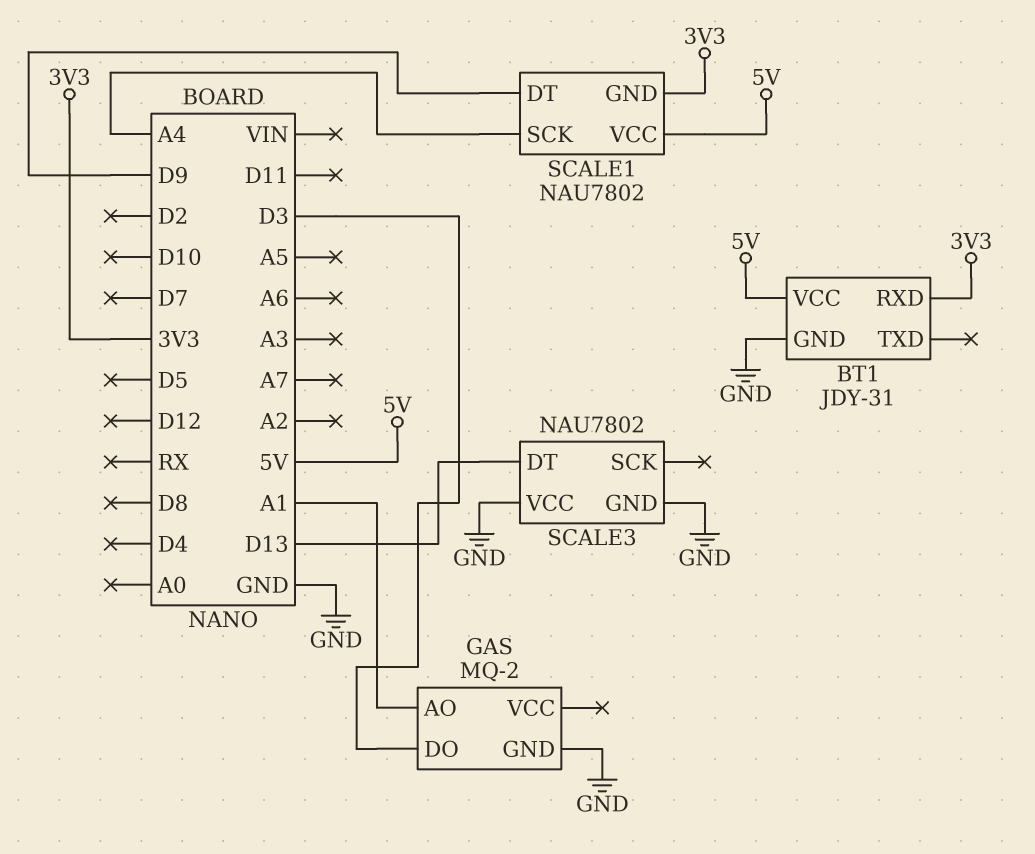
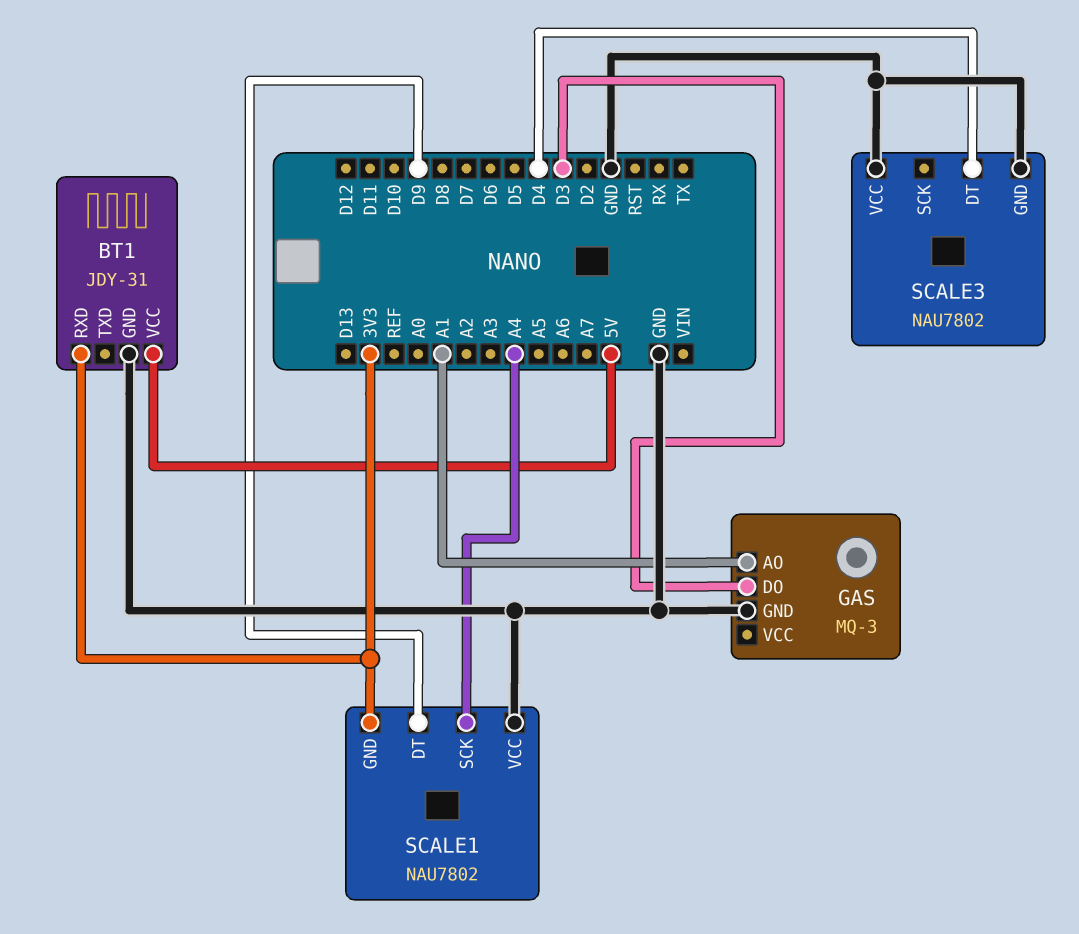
GAS: MQ-2 -> MQ-3
SCALE1 pin VCC: 5V -> GND
SCALE3 pin DT: D13 -> D4

